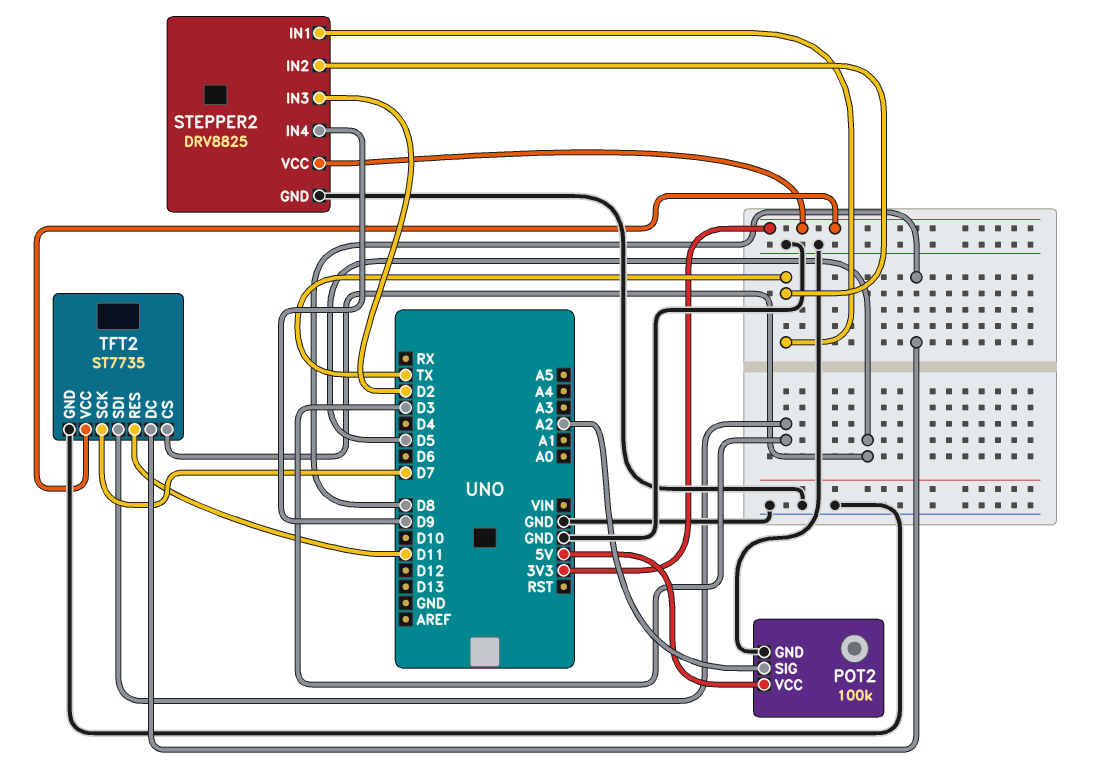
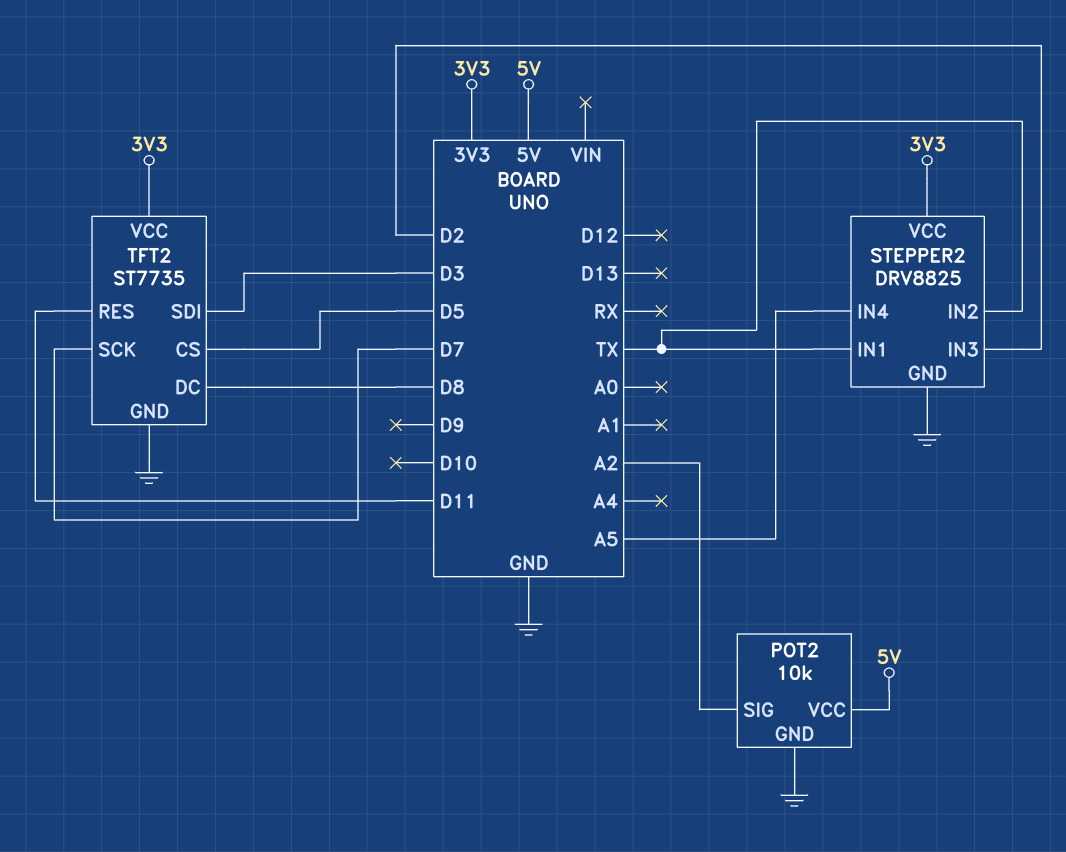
POT2: 100k -> 10k
STEPPER2 pin IN4: D9 -> A5

